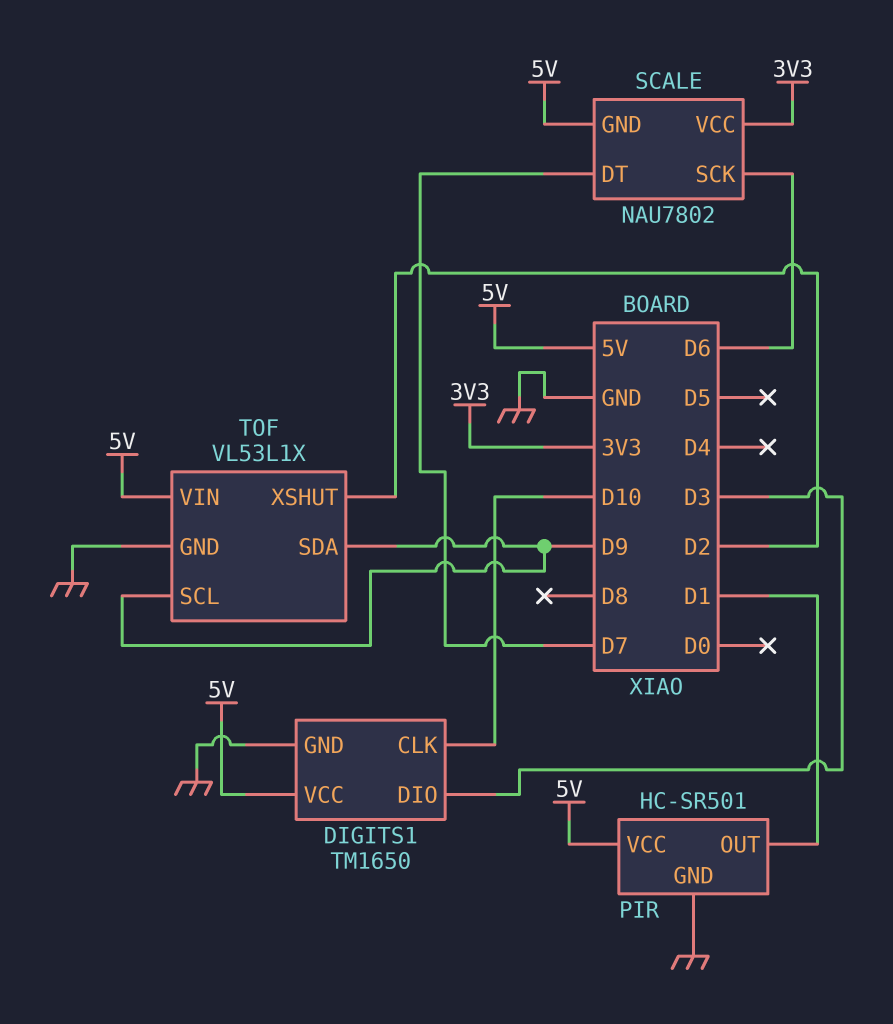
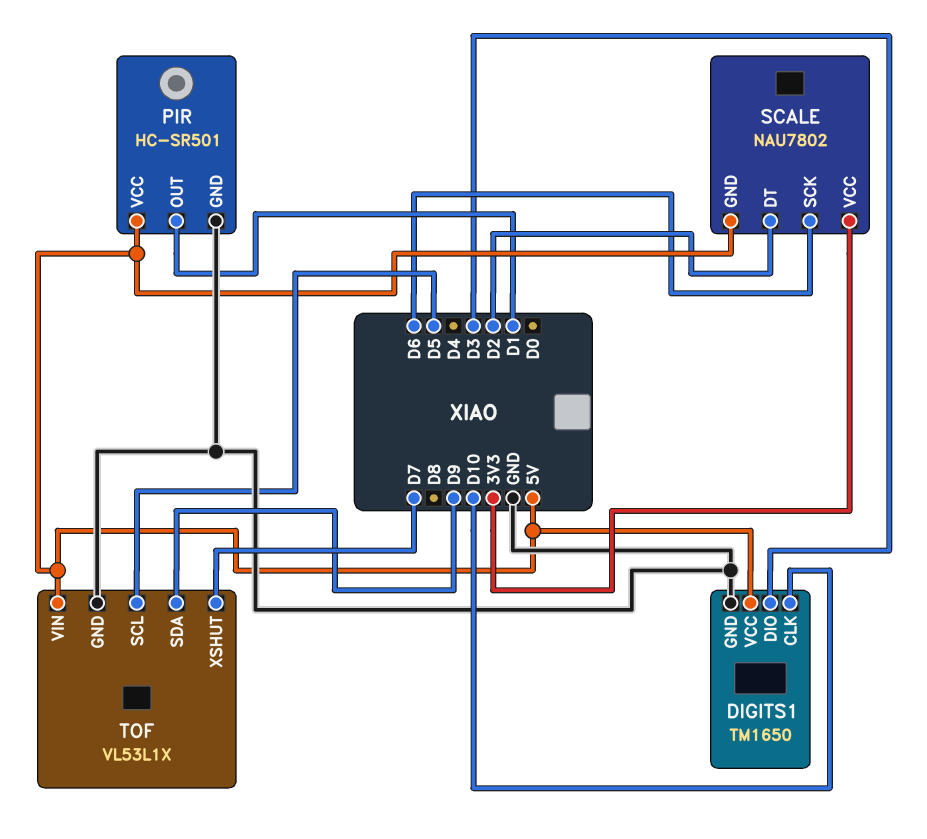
SCALE pin DT: D7 -> D2
TOF pin SCL: D9 -> D5
TOF pin XSHUT: D2 -> D7

